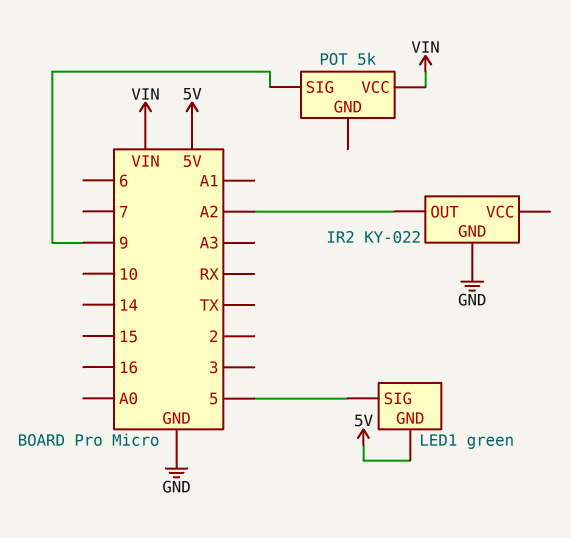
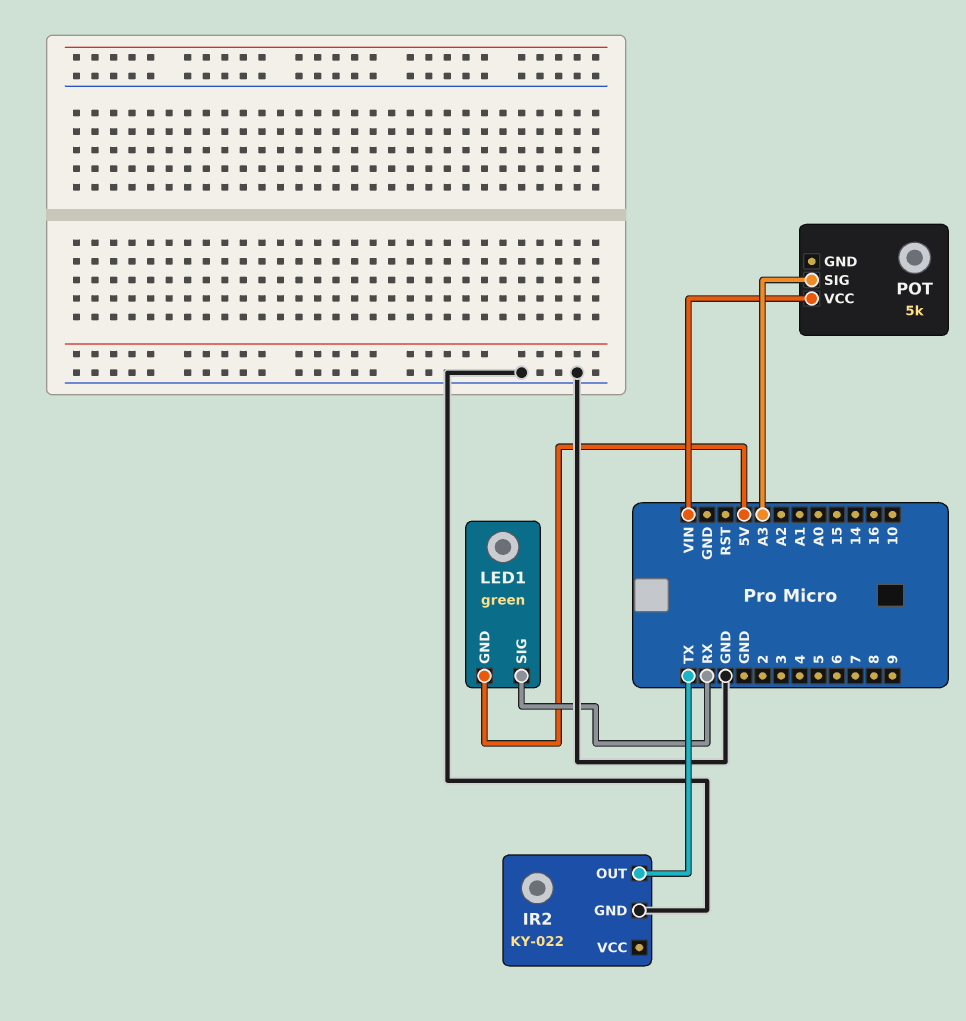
IR2 pin OUT: A2 -> TX
LED1 pin SIG: 5 -> RX
POT pin SIG: 9 -> A3

